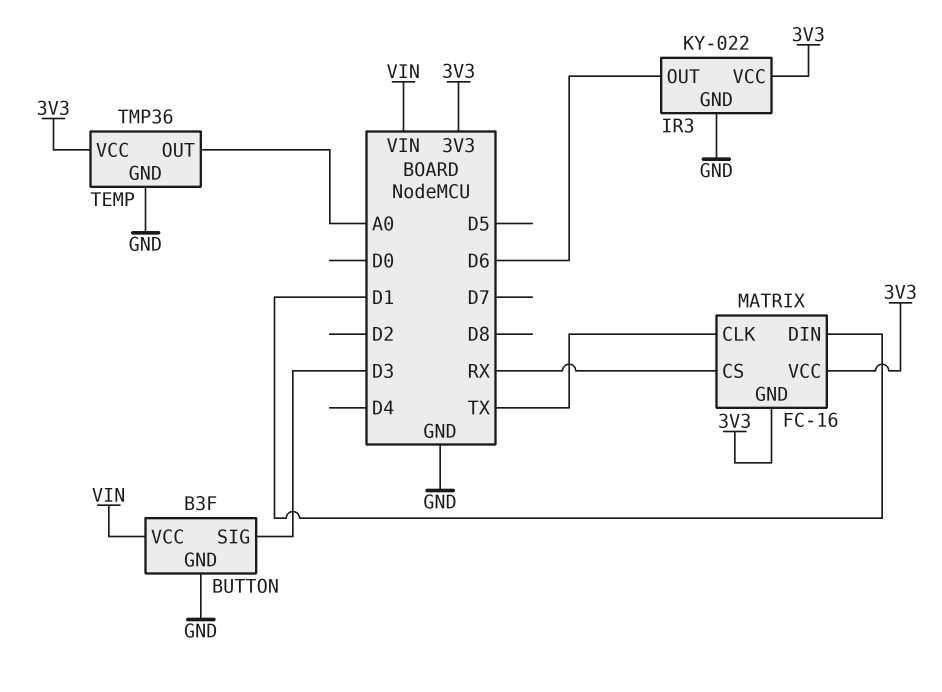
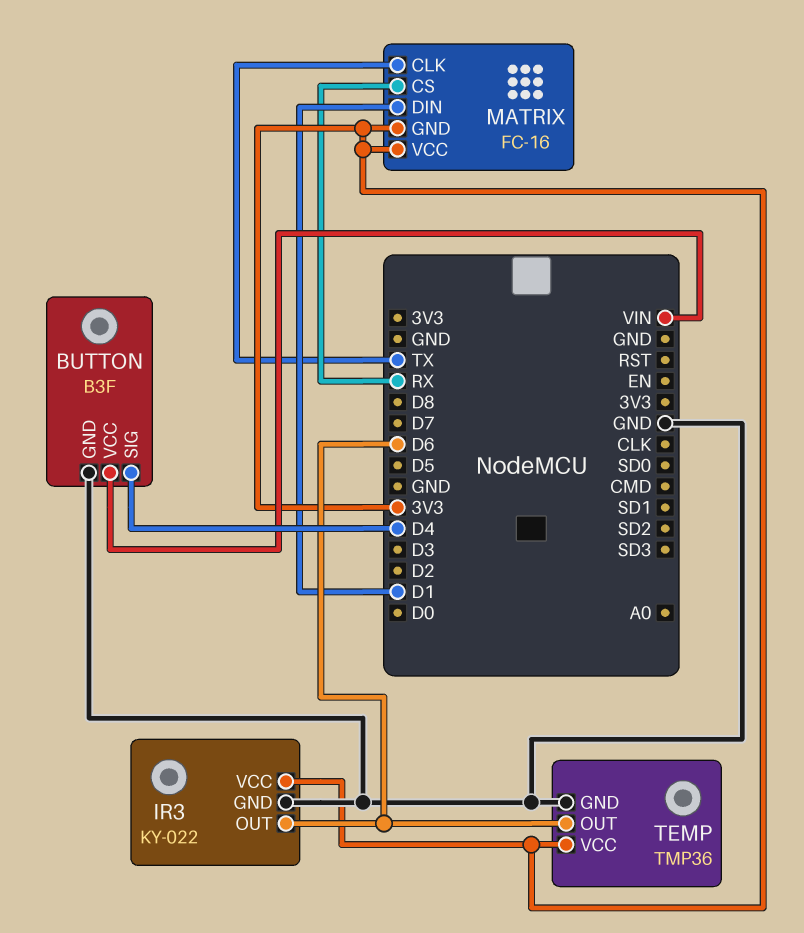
BUTTON pin SIG: D3 -> D4
TEMP pin OUT: A0 -> D6

